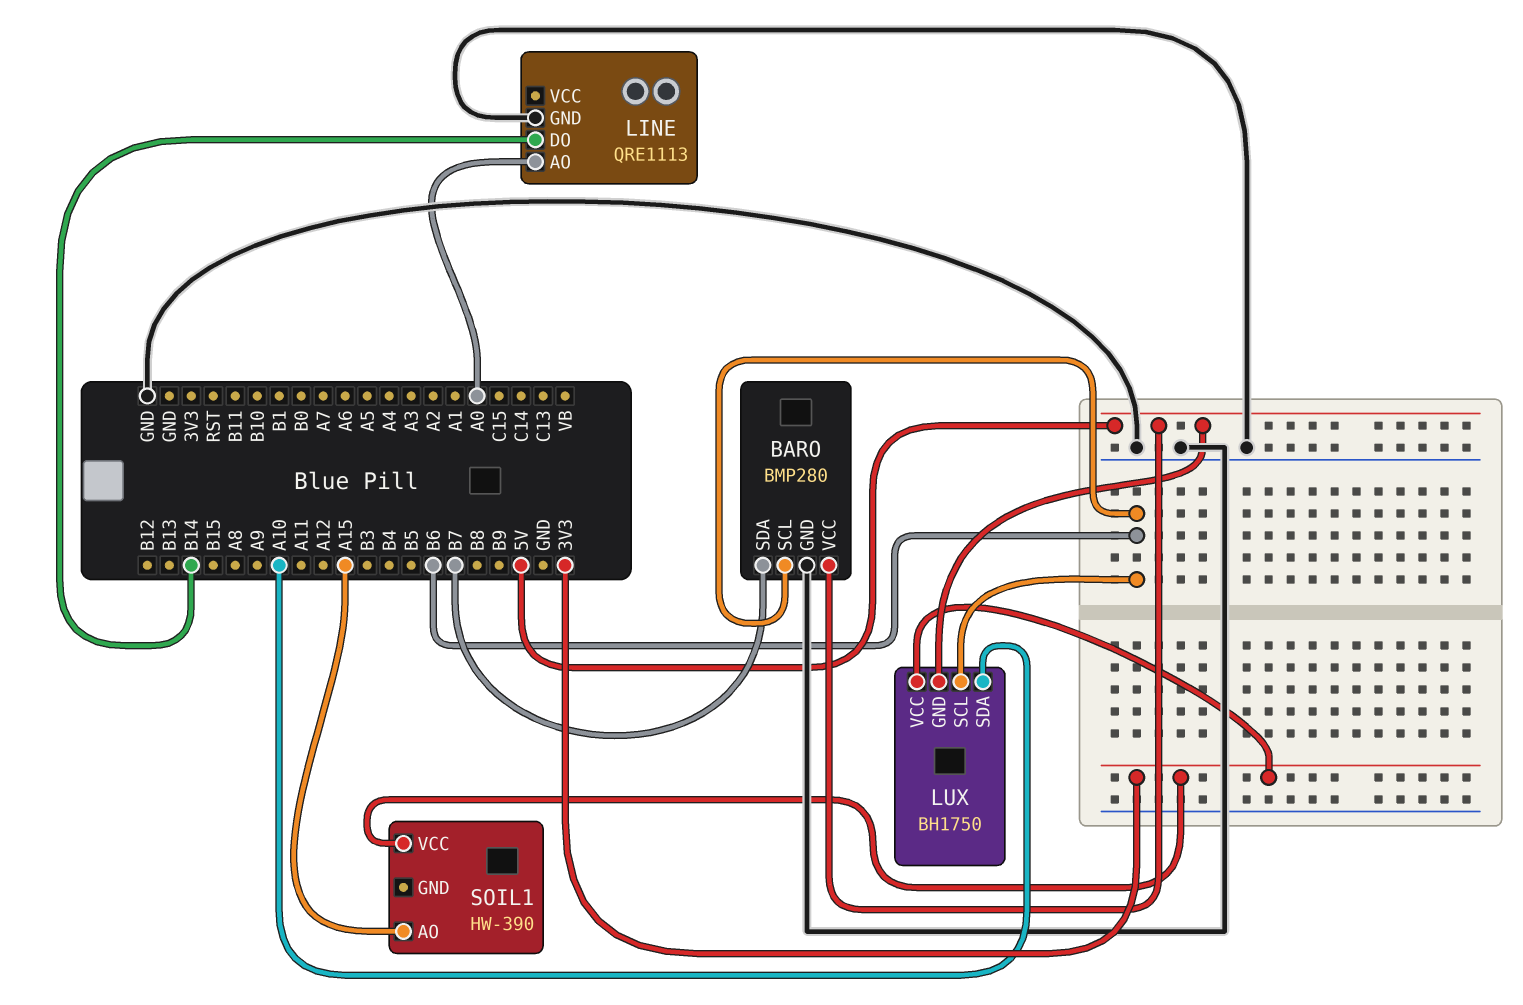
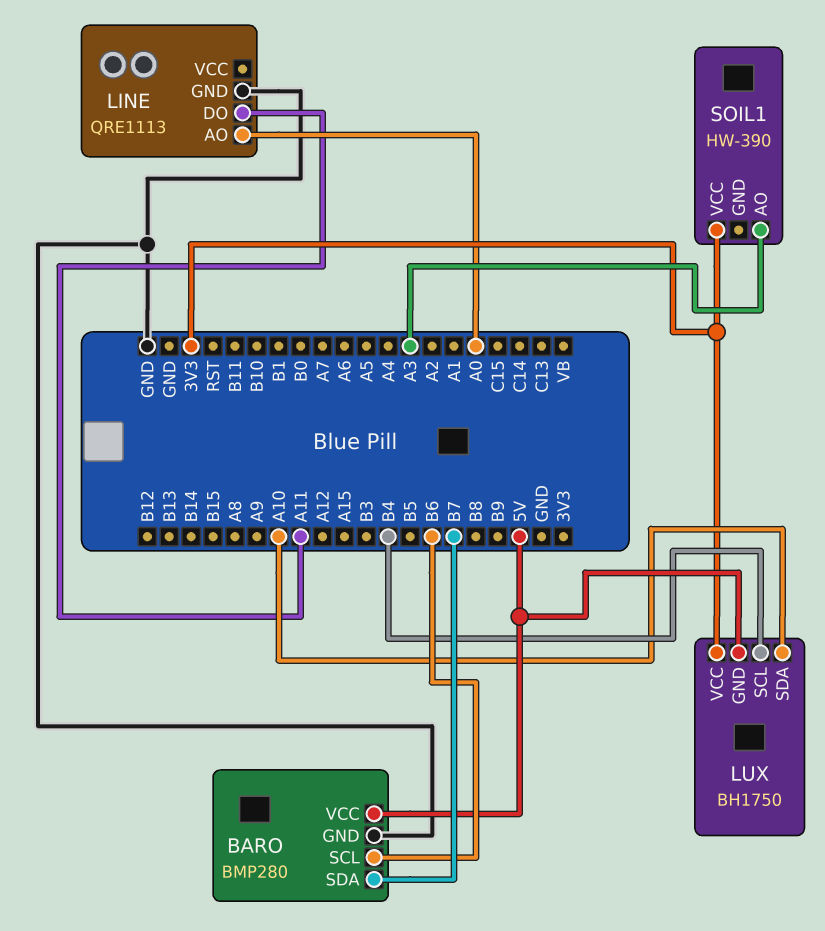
LINE pin DO: B14 -> A11
LUX pin SCL: B6 -> B4
SOIL1 pin AO: A15 -> A3

